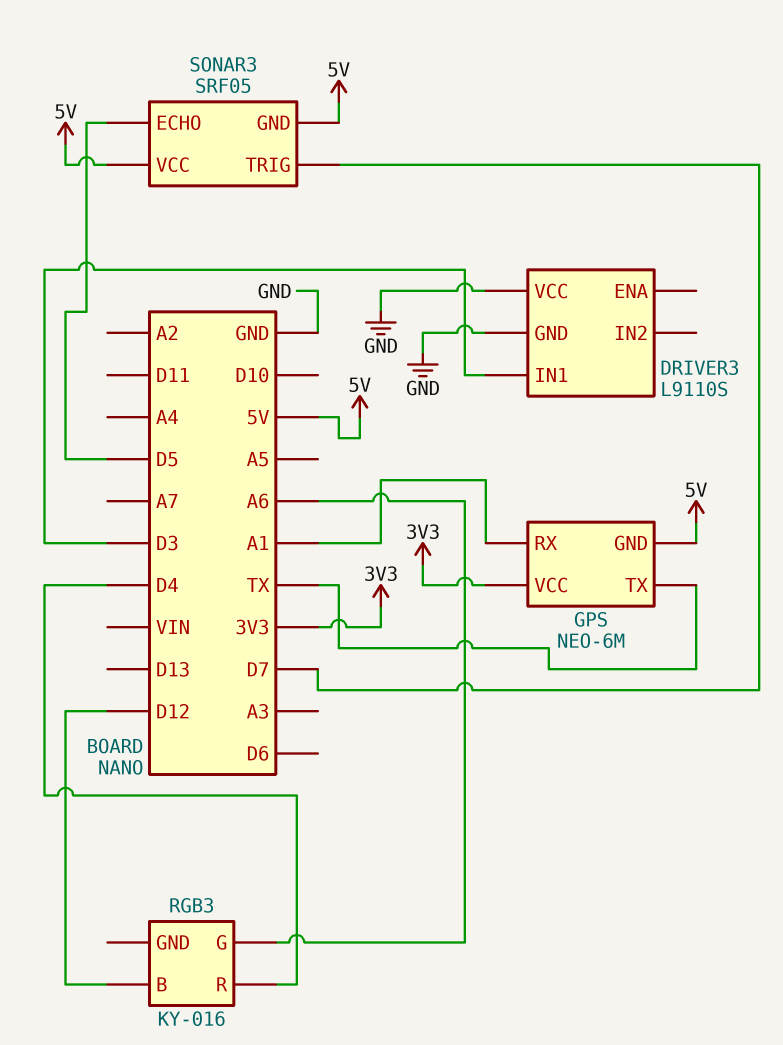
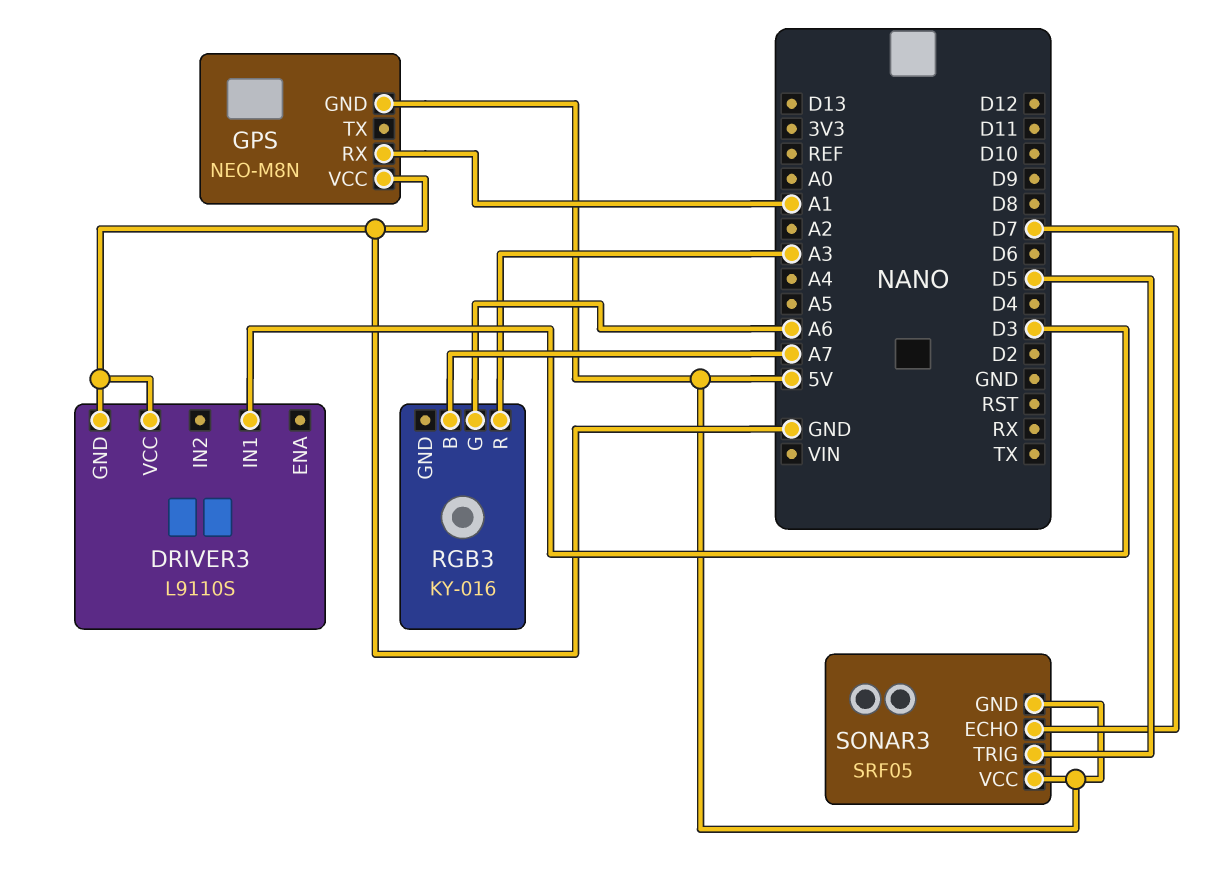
GPS: NEO-6M -> NEO-M8N
GPS pin TX: TX -> none
GPS pin VCC: 3V3 -> GND
RGB3 pin B: D12 -> A7
RGB3 pin R: D4 -> A3
SONAR3 pin ECHO: D5 -> D7
SONAR3 pin TRIG: D7 -> D5

